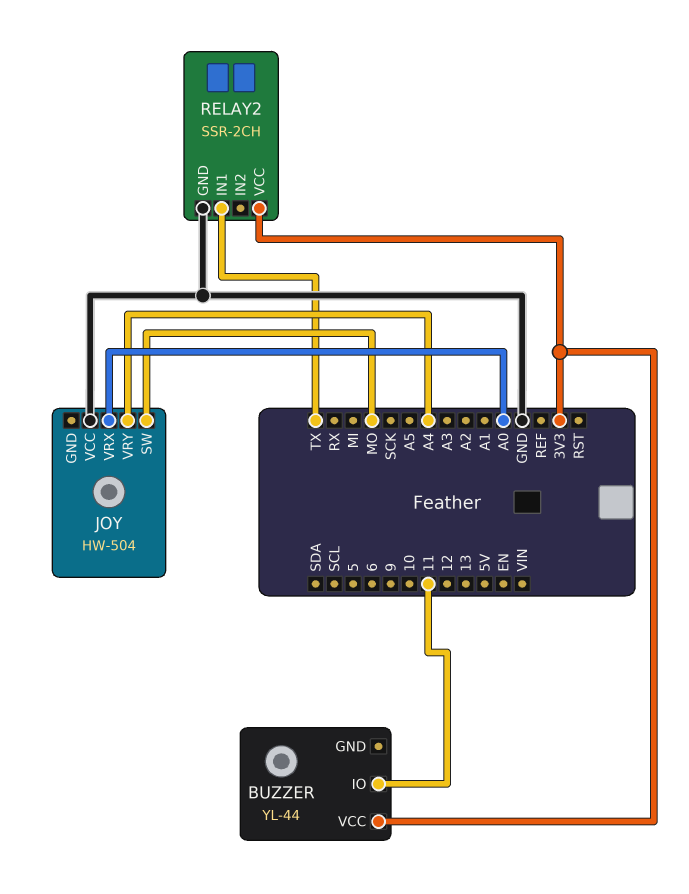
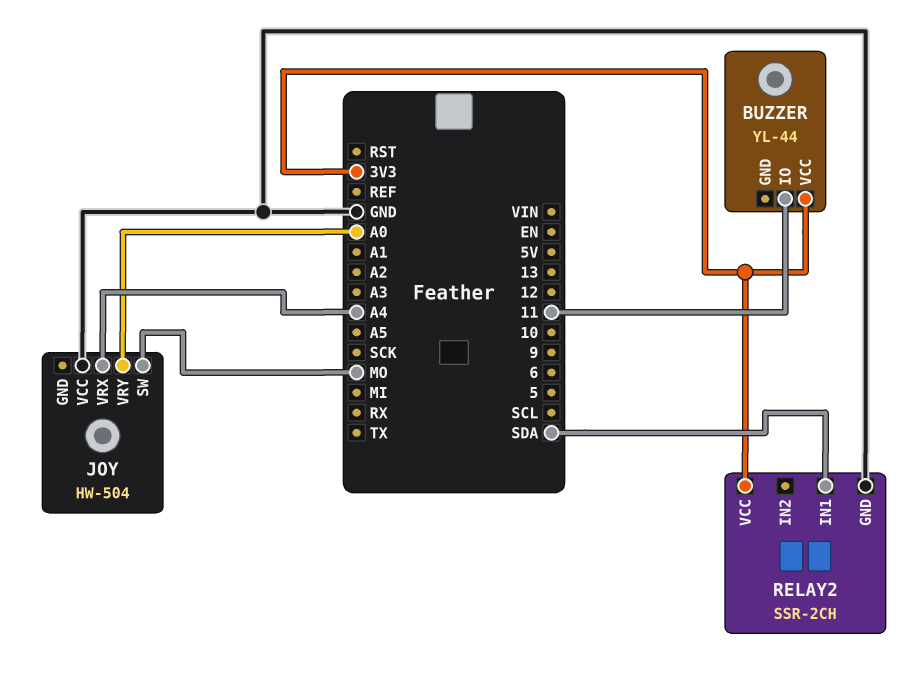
JOY pin VRX: A0 -> A4
JOY pin VRY: A4 -> A0
RELAY2 pin IN1: TX -> SDA

